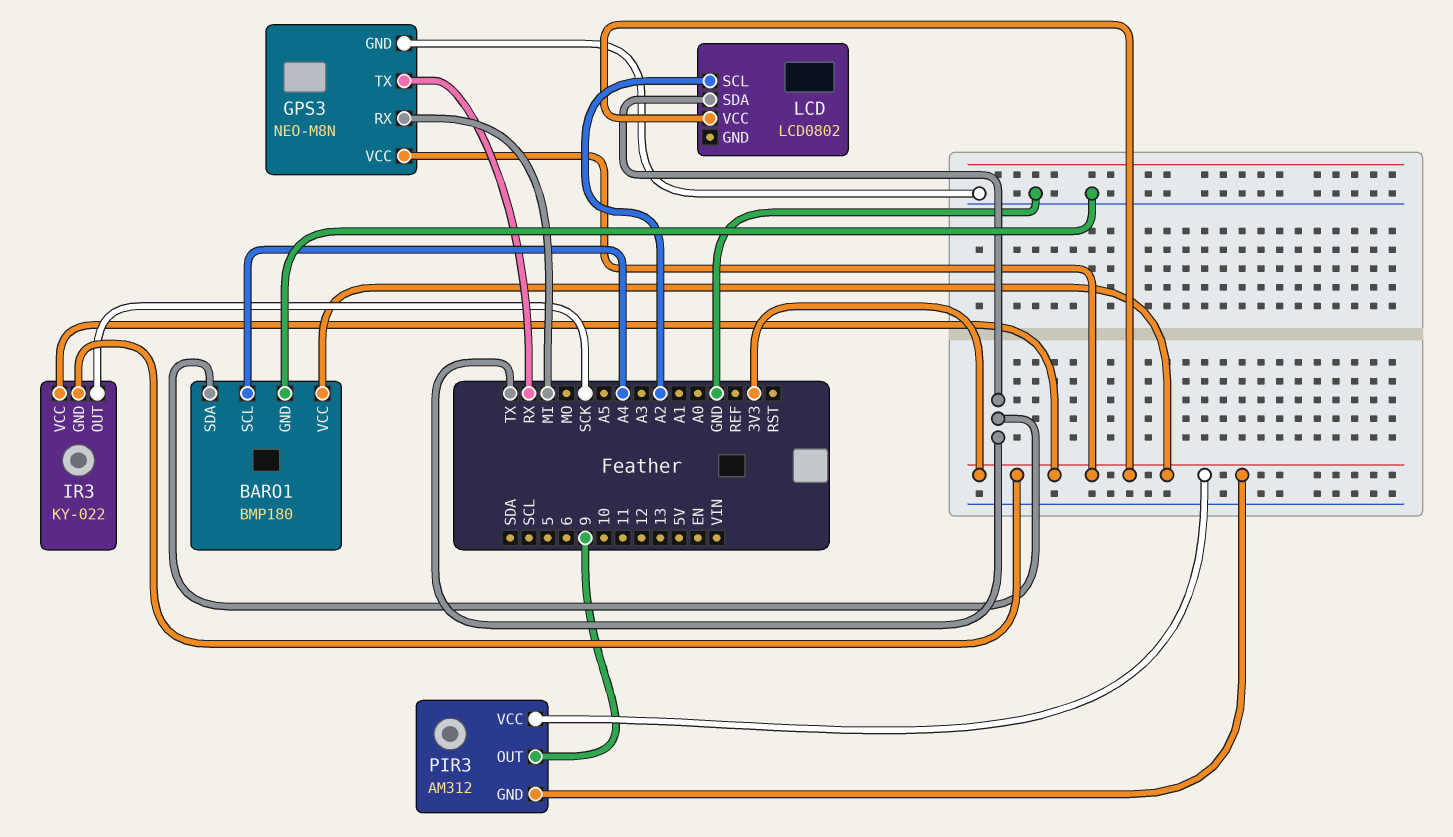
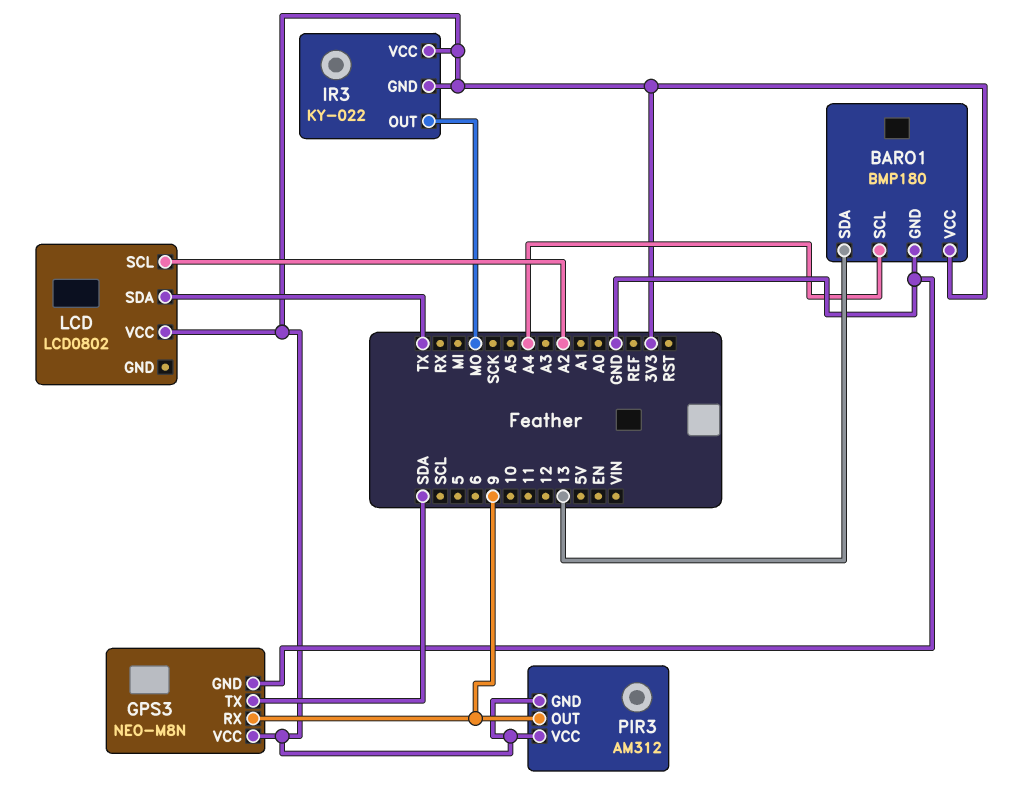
BARO1 pin SDA: TX -> 13
GPS3 pin RX: MI -> 9
GPS3 pin TX: RX -> SDA
IR3 pin OUT: SCK -> MO

